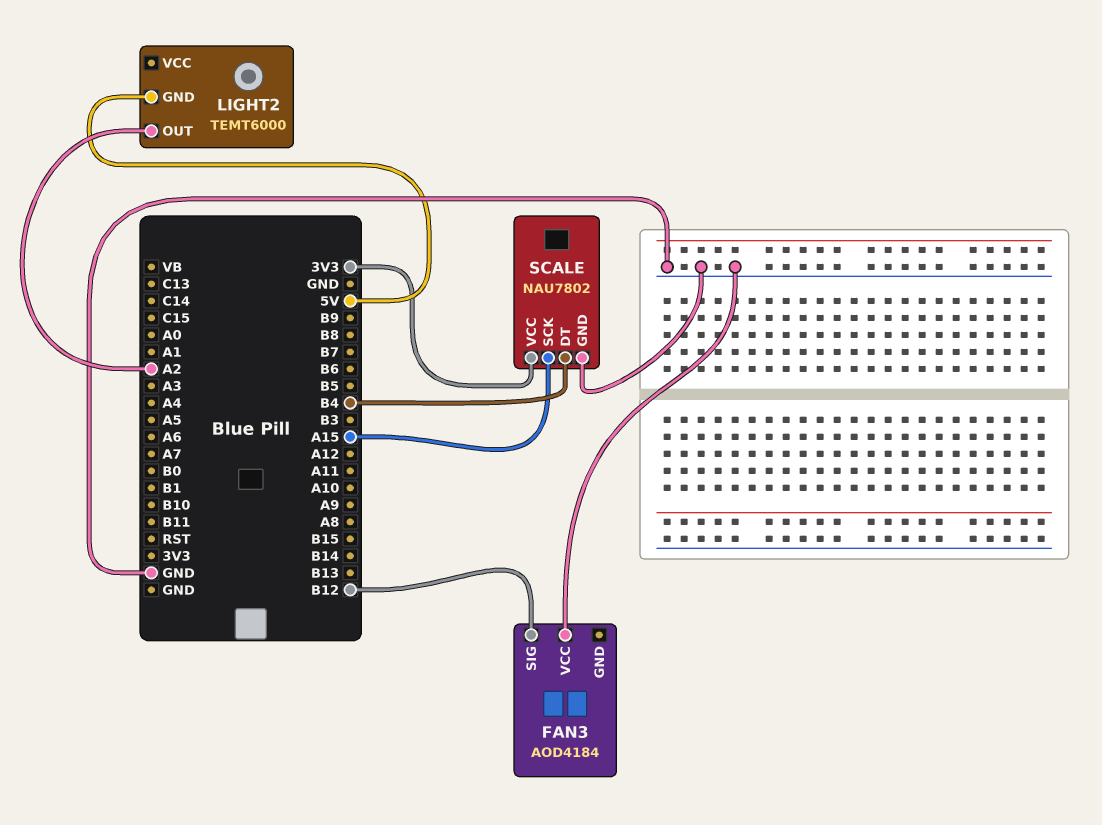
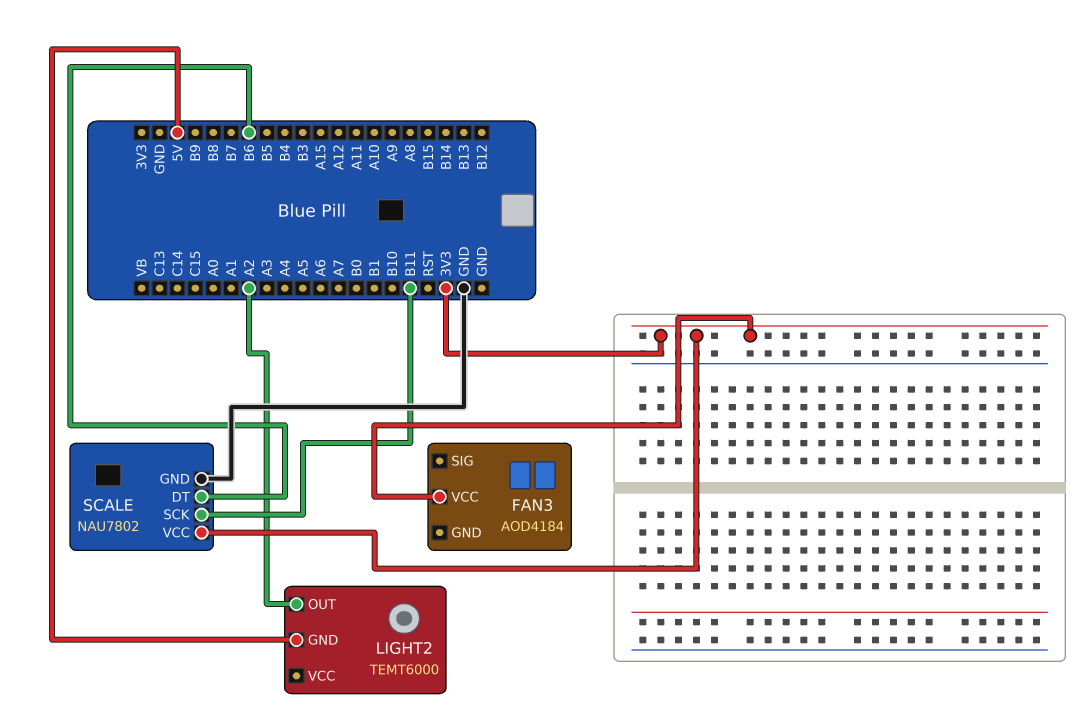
FAN3 pin SIG: B12 -> none
FAN3 pin VCC: GND -> 3V3
SCALE pin DT: B4 -> B6
SCALE pin SCK: A15 -> B11

